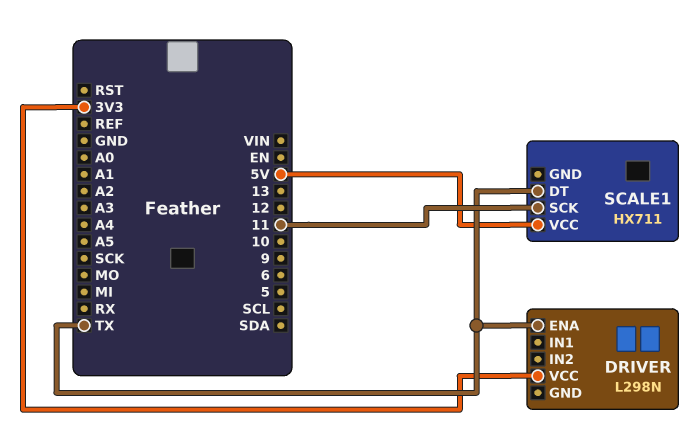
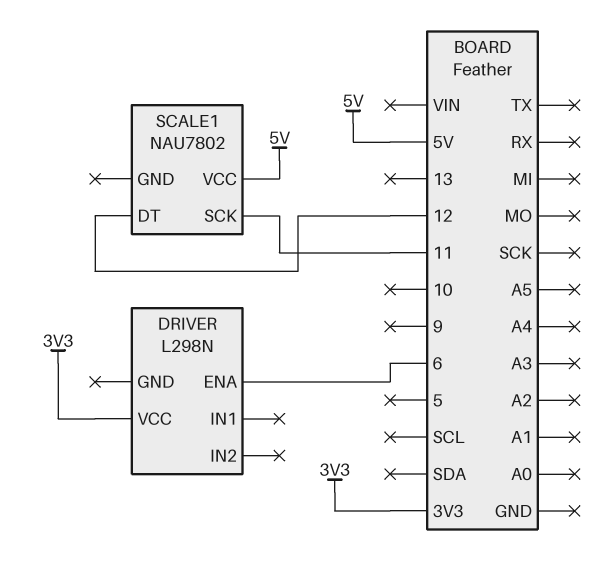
DRIVER pin ENA: TX -> 6
SCALE1: HX711 -> NAU7802
SCALE1 pin DT: TX -> 12

